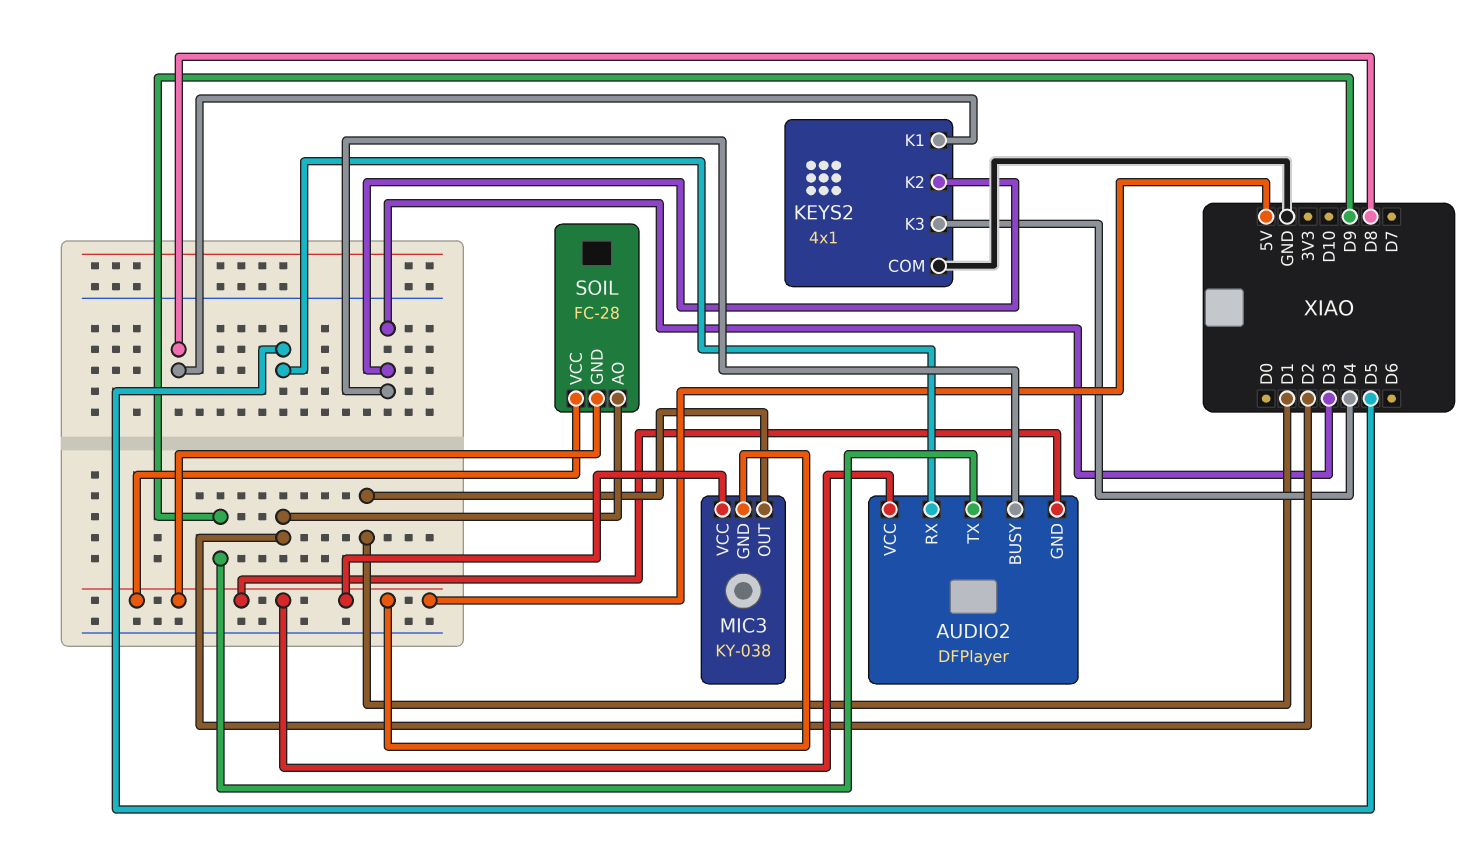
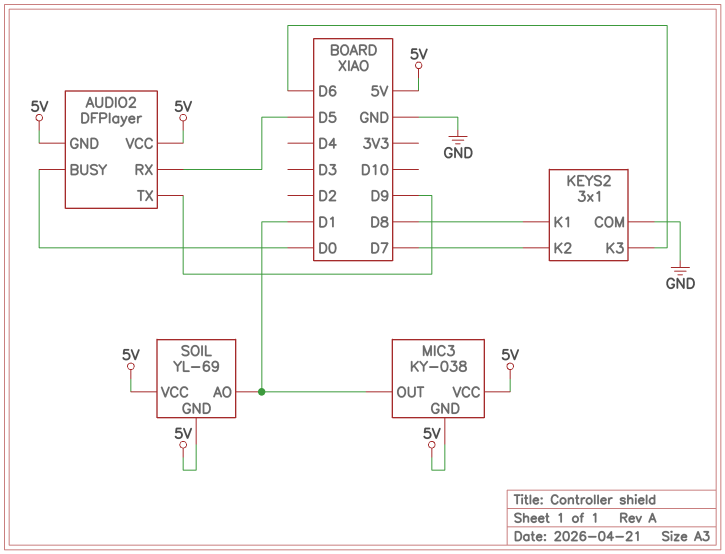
AUDIO2 pin BUSY: D3 -> D0
KEYS2: 4x1 -> 3x1
KEYS2 pin K2: D3 -> D7
KEYS2 pin K3: D4 -> D6
SOIL: FC-28 -> YL-69
SOIL pin AO: D2 -> D1

